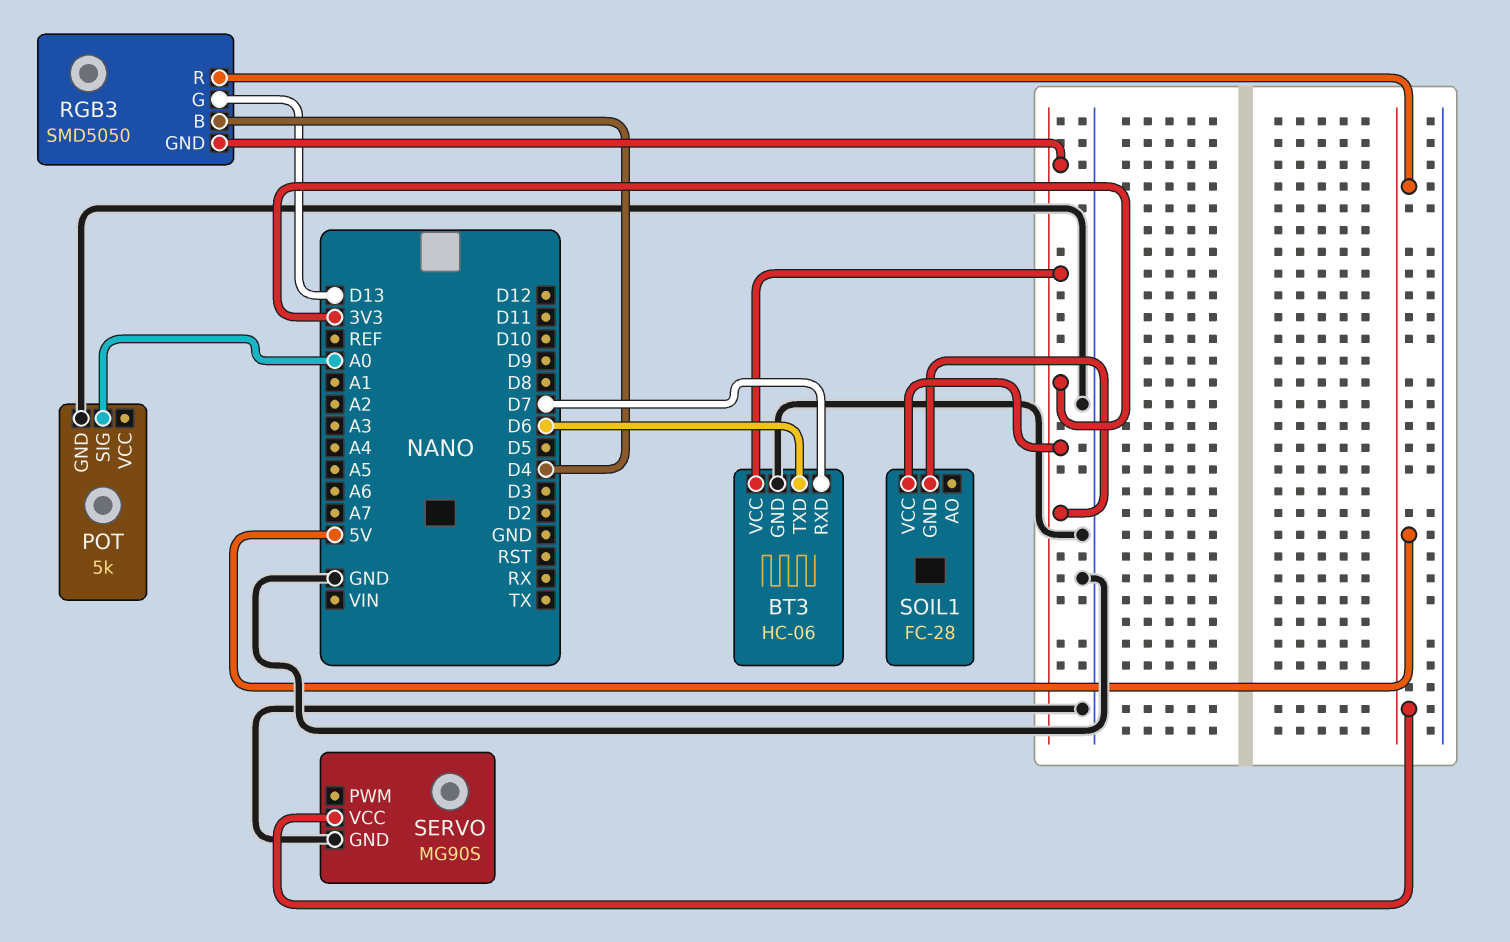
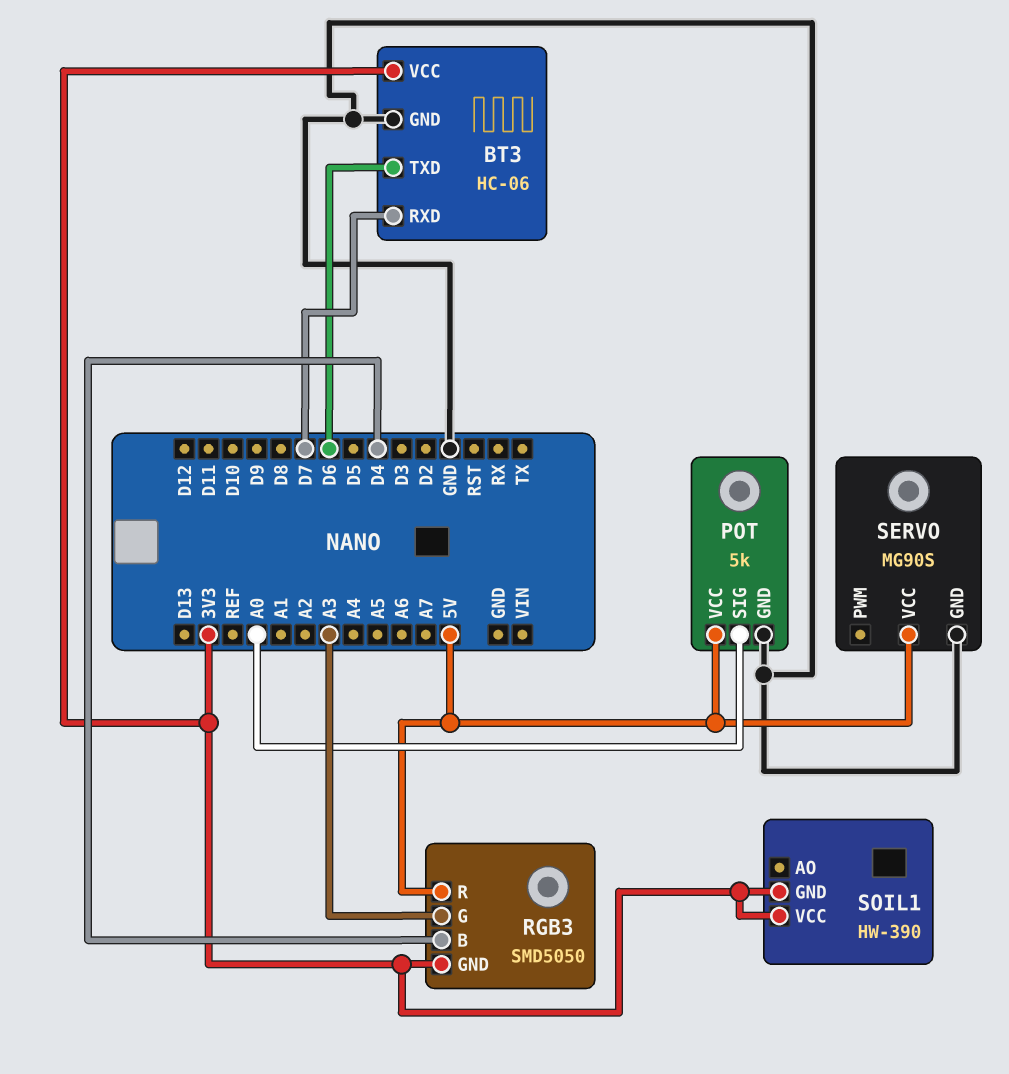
POT pin VCC: none -> 5V
RGB3 pin G: D13 -> A3
SOIL1: FC-28 -> HW-390

